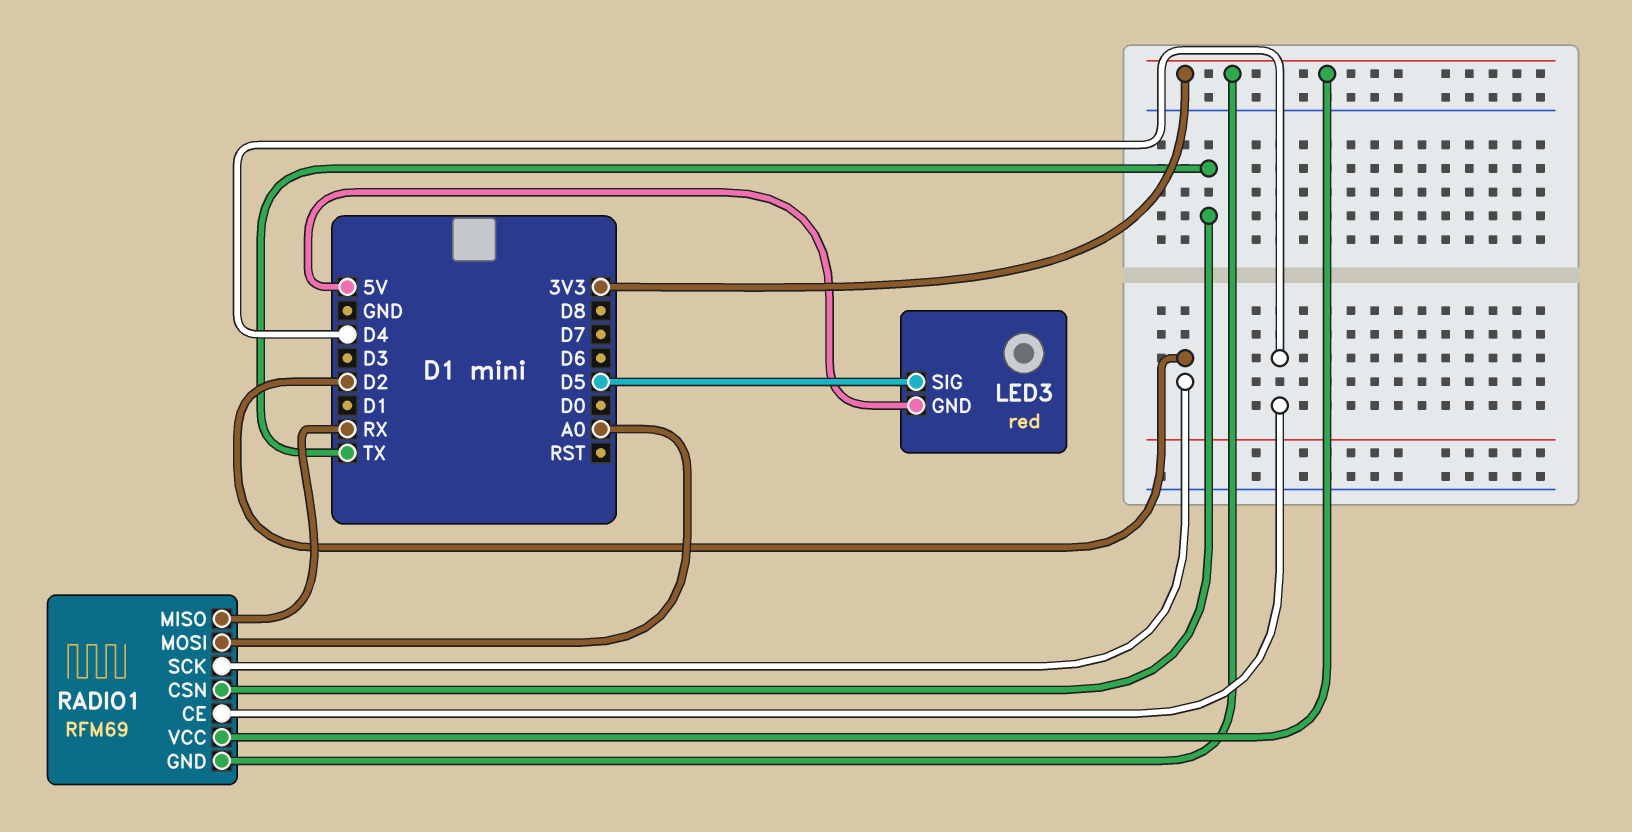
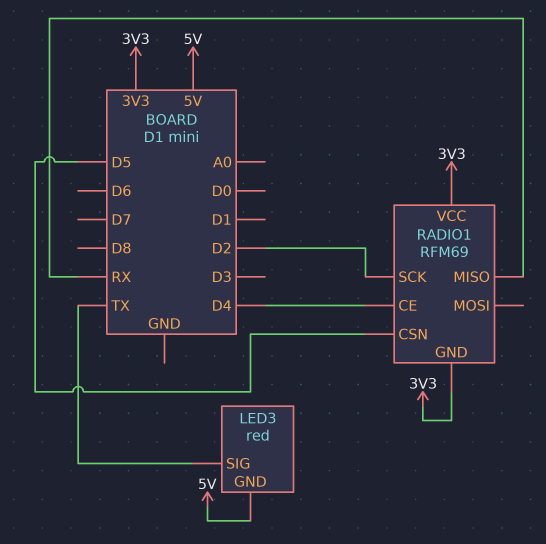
LED3 pin SIG: D5 -> TX
RADIO1 pin CSN: TX -> D5
RADIO1 pin MOSI: A0 -> none

